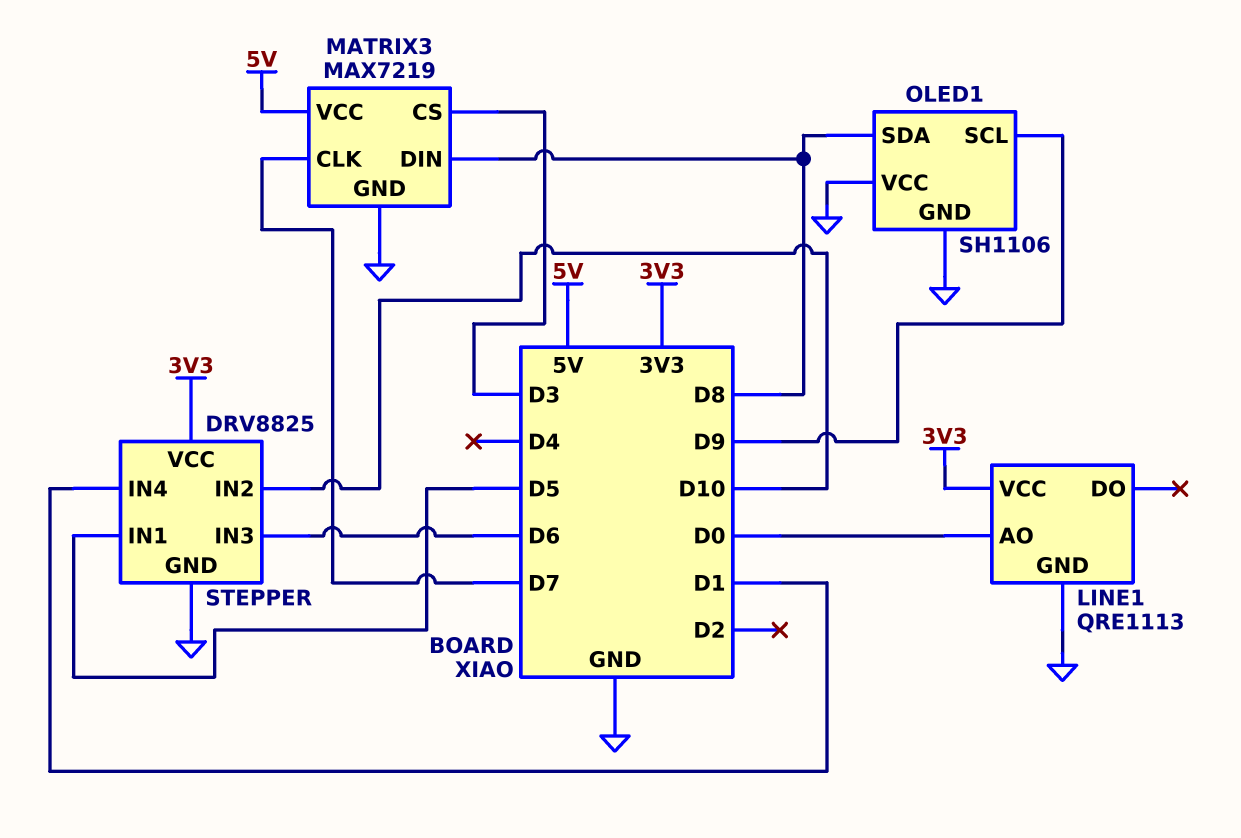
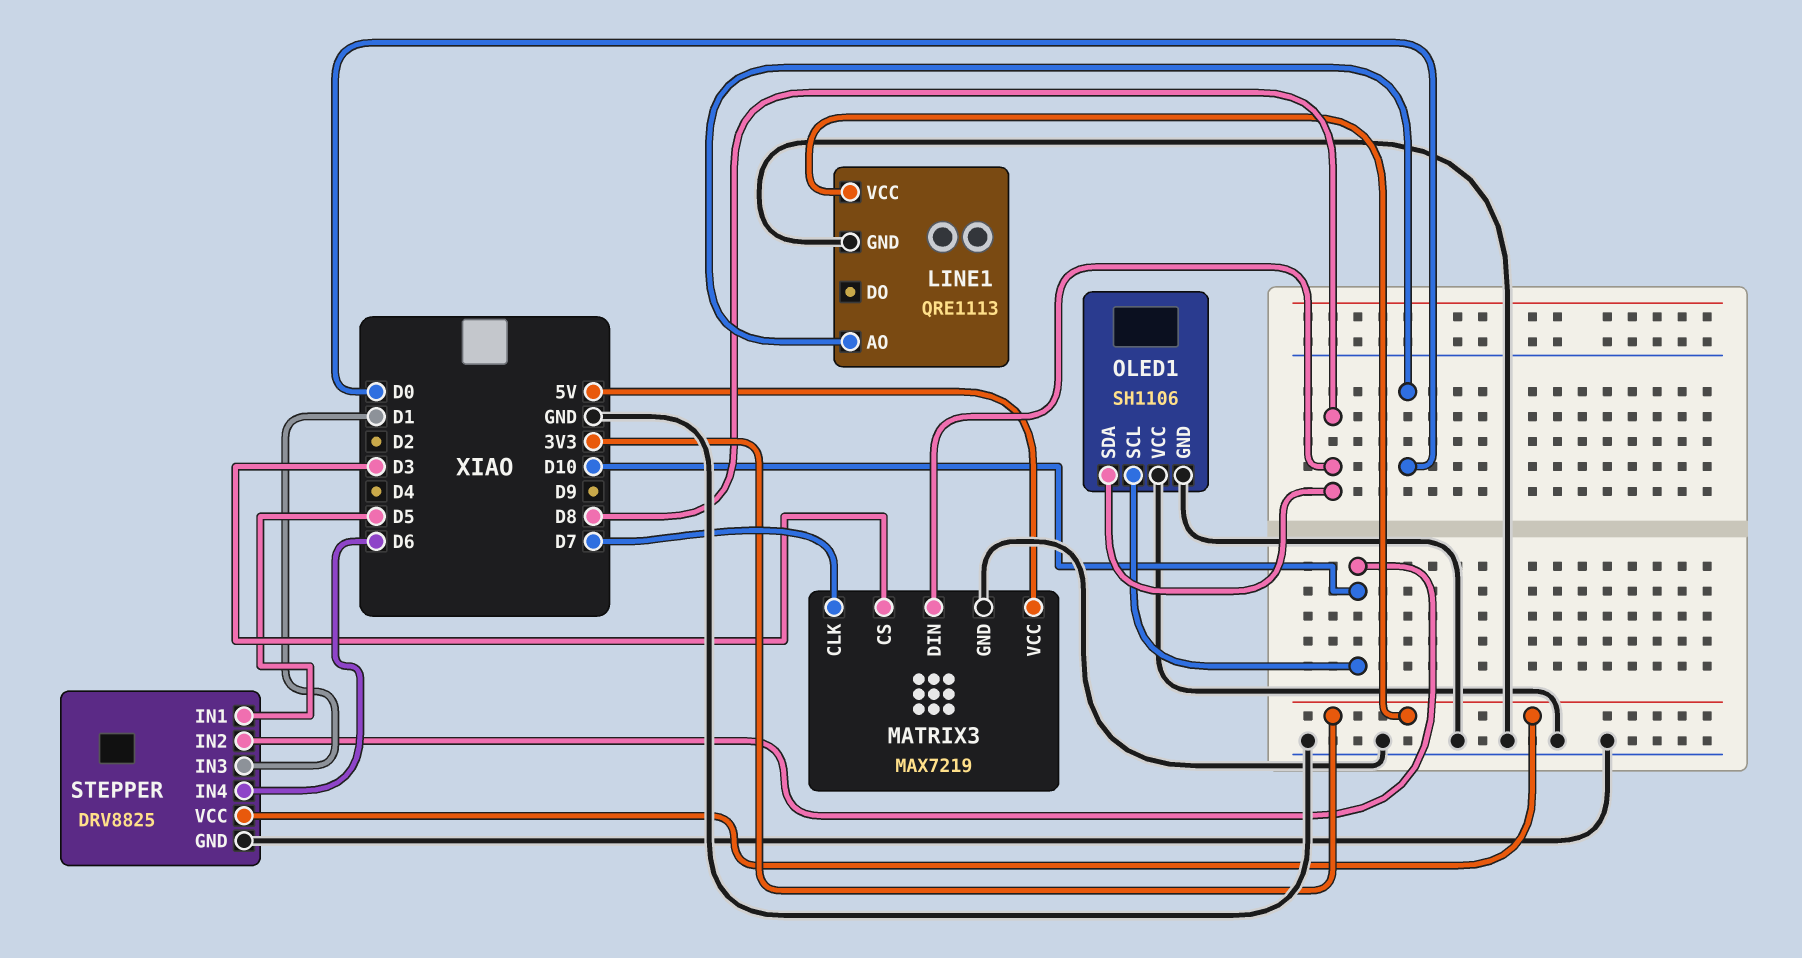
OLED1 pin SCL: D9 -> D10
STEPPER pin IN3: D6 -> D1
STEPPER pin IN4: D1 -> D6

